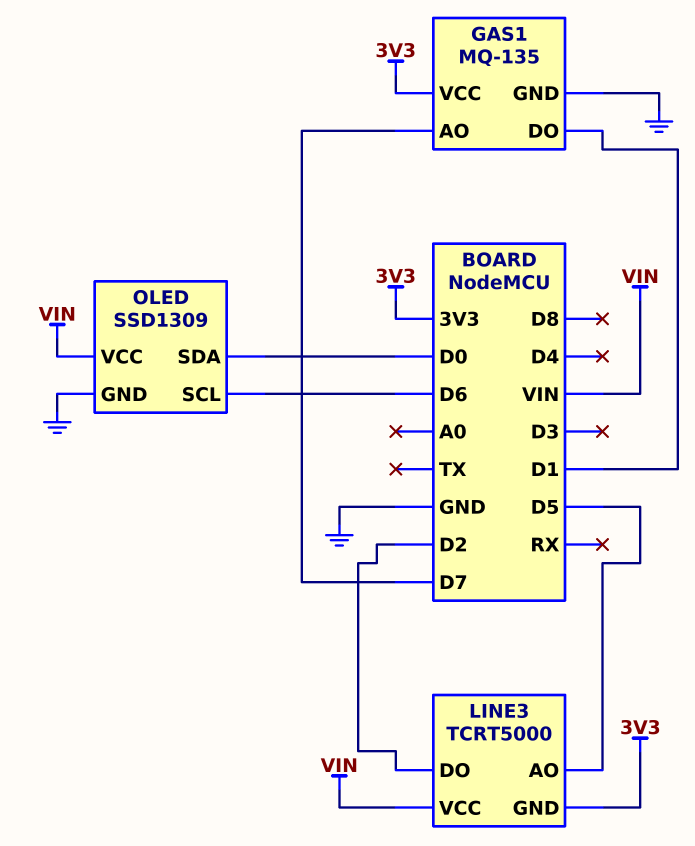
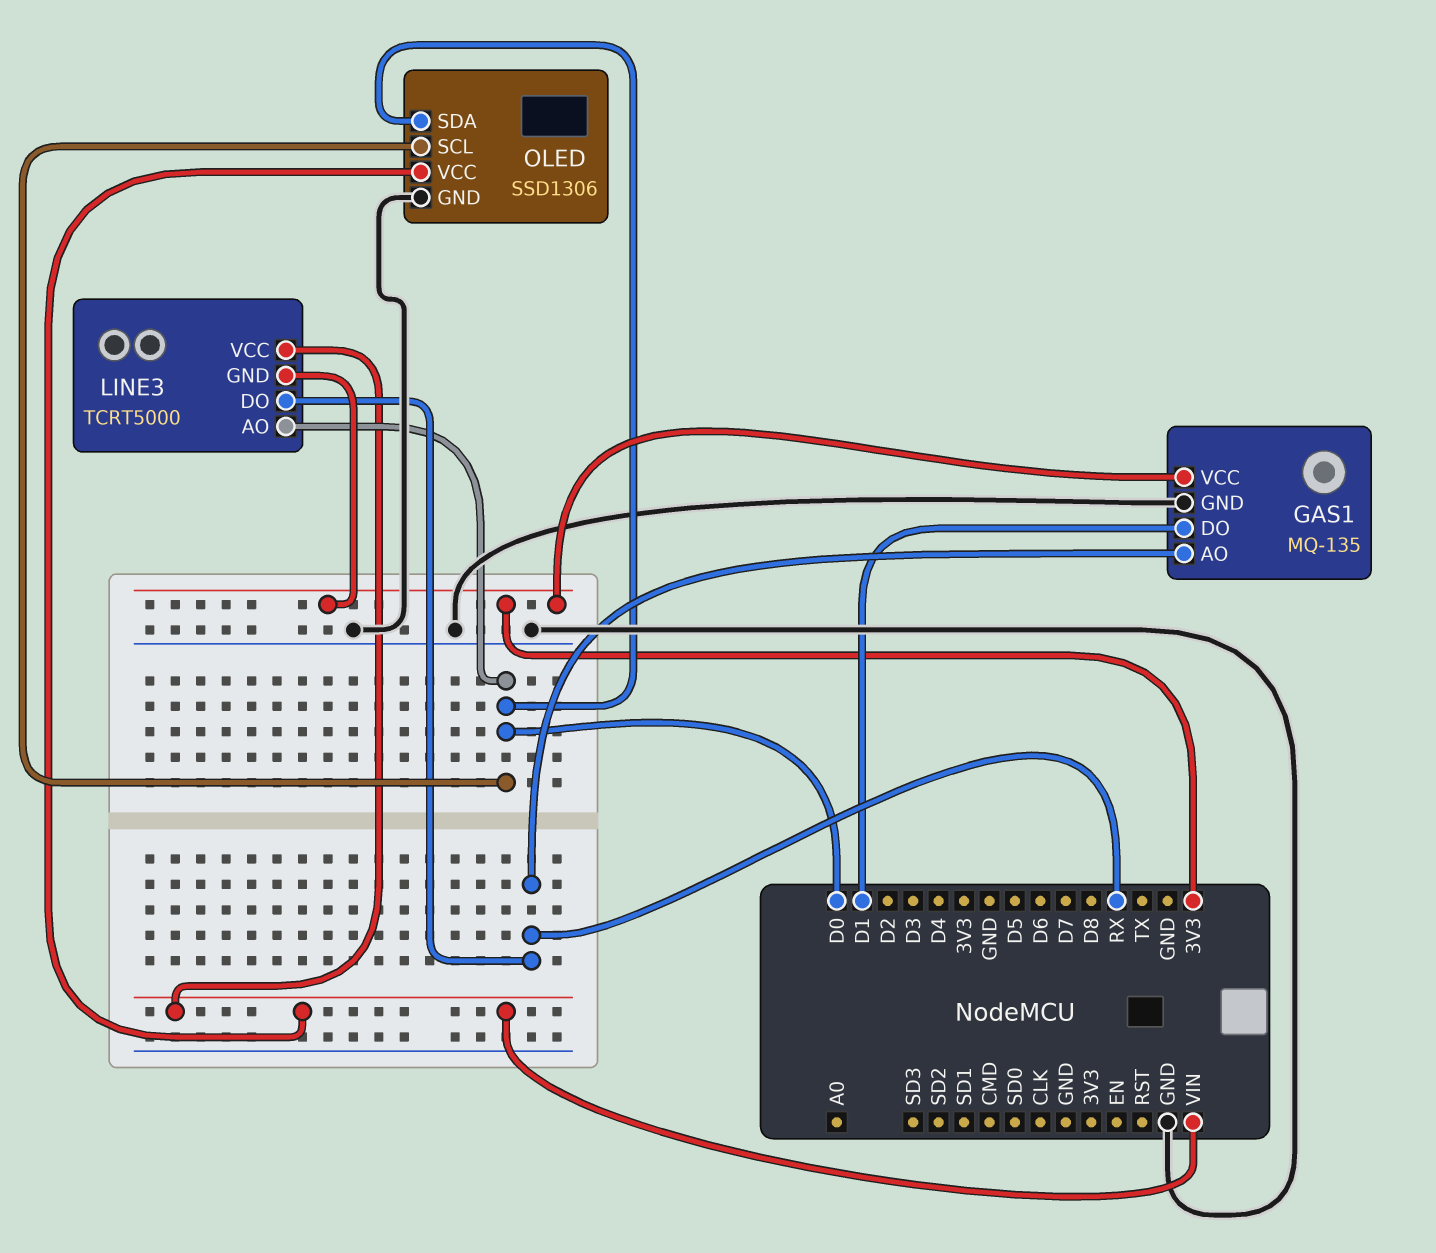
GAS1 pin AO: D7 -> RX
LINE3 pin AO: D5 -> D0
LINE3 pin DO: D2 -> RX
OLED: SSD1309 -> SSD1306
OLED pin SCL: D6 -> D0

